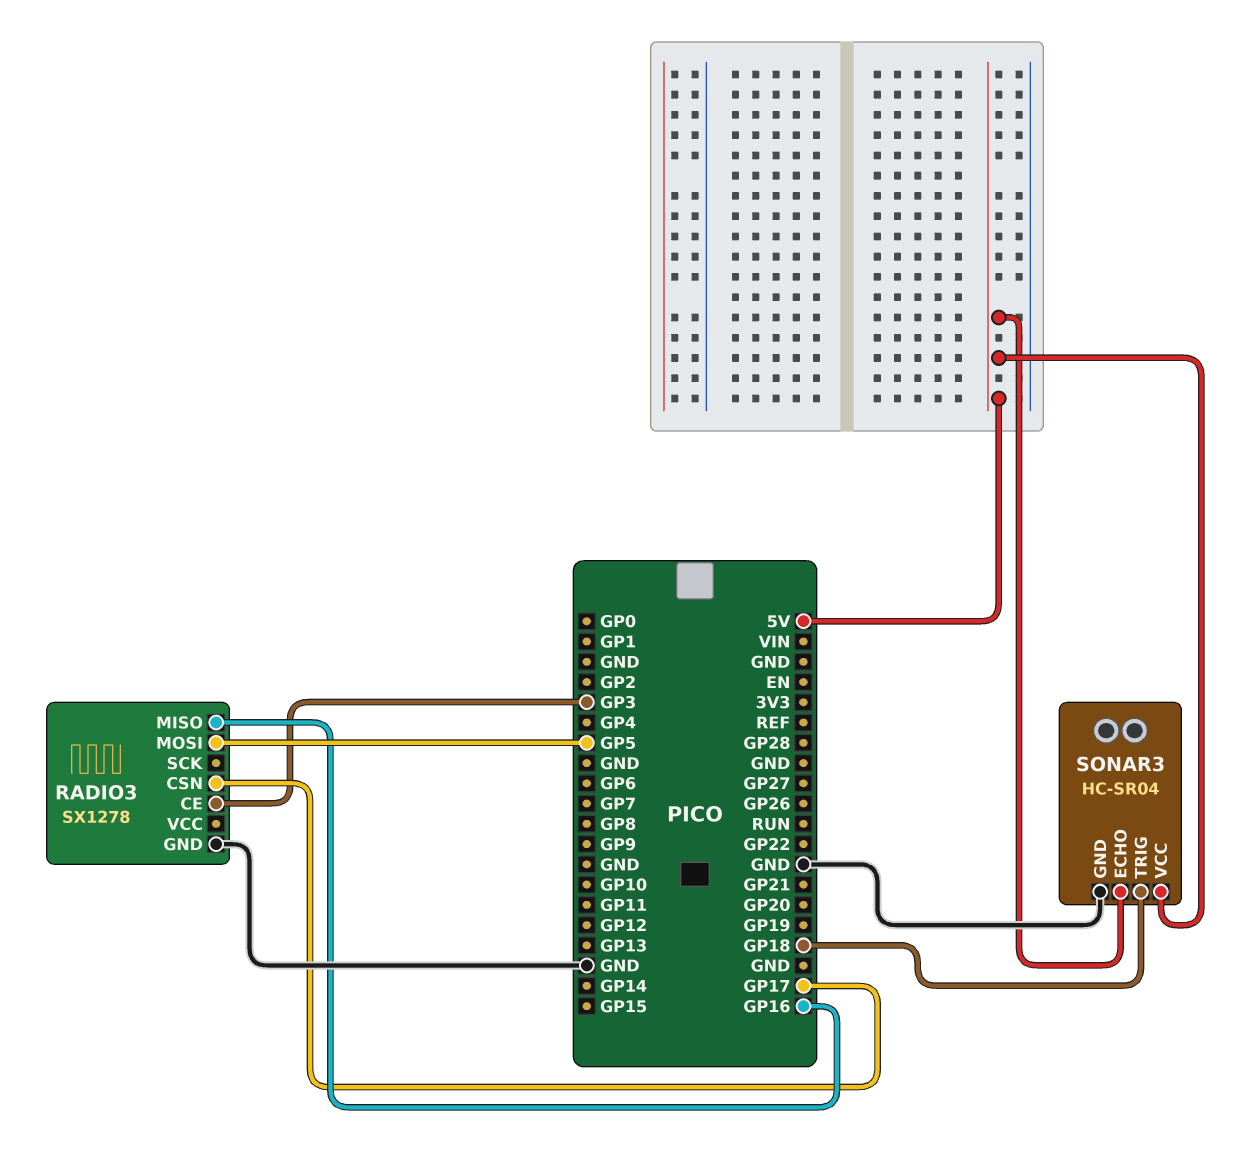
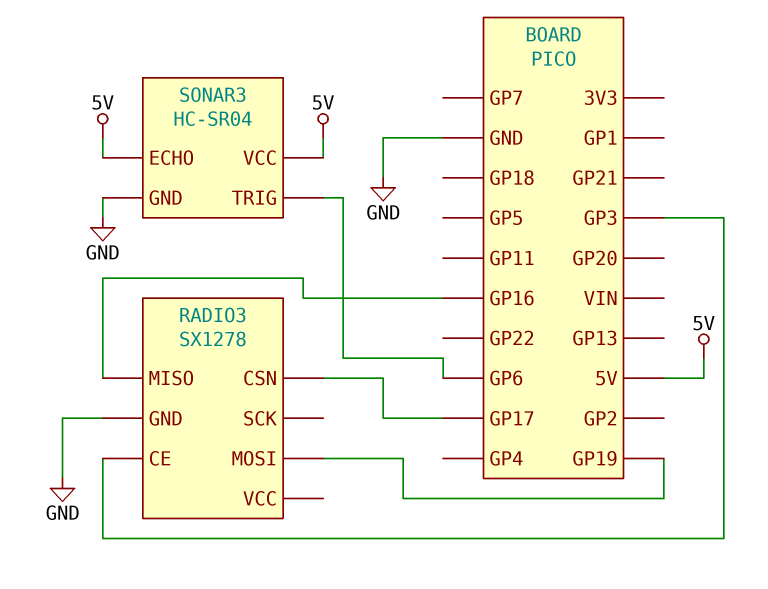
RADIO3 pin MOSI: GP5 -> GP19
SONAR3 pin TRIG: GP18 -> GP6

